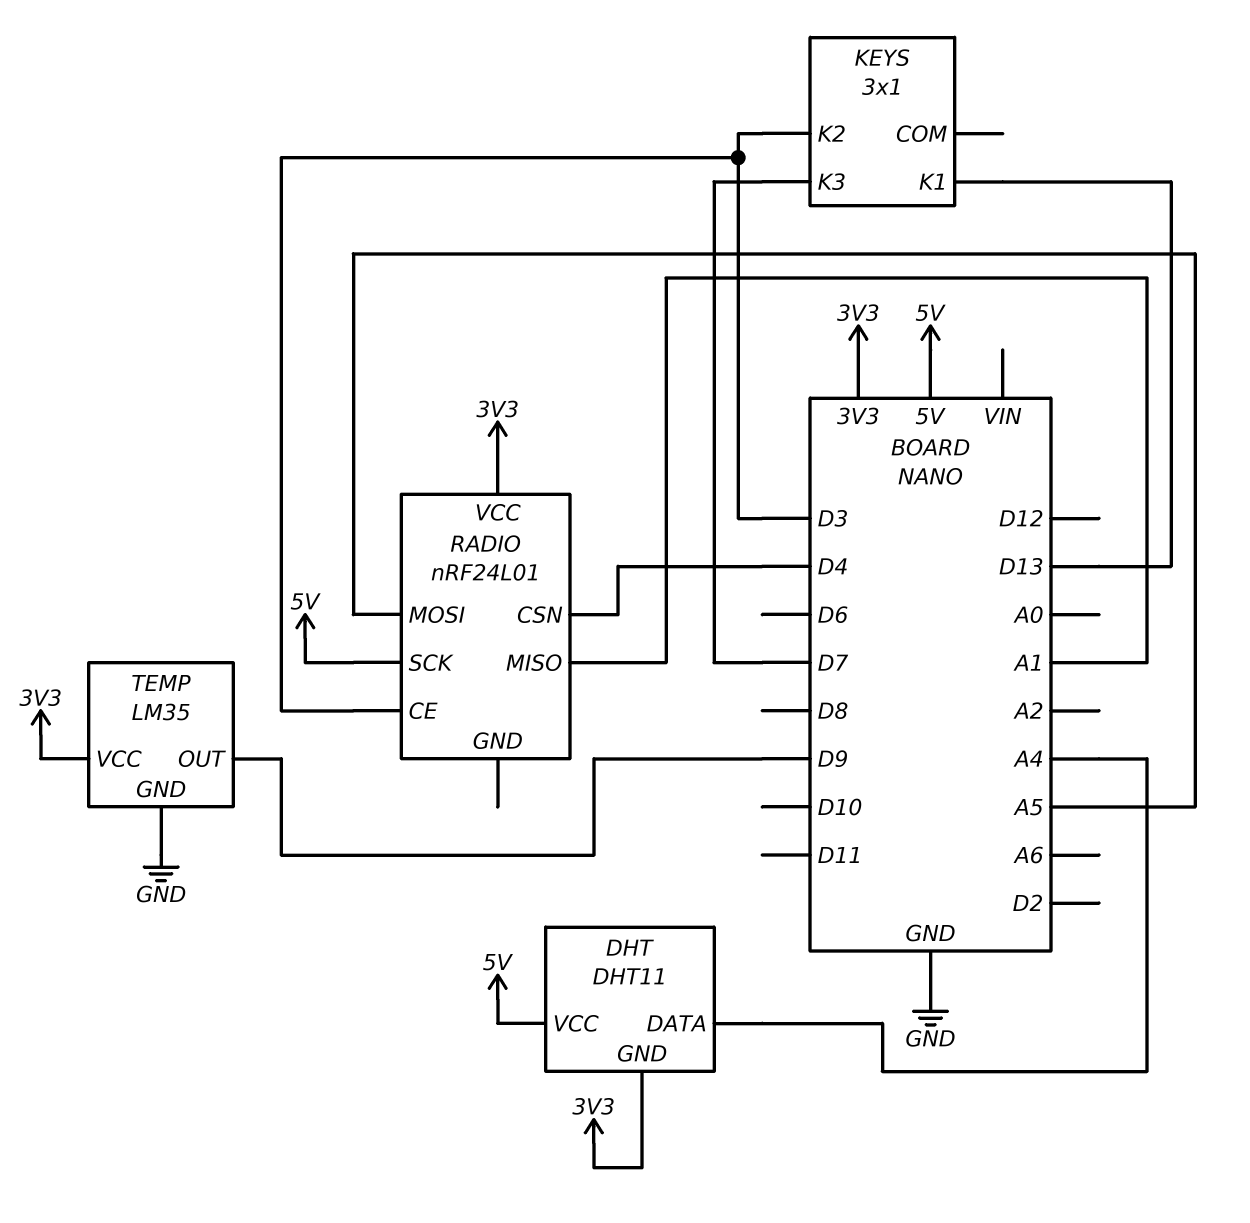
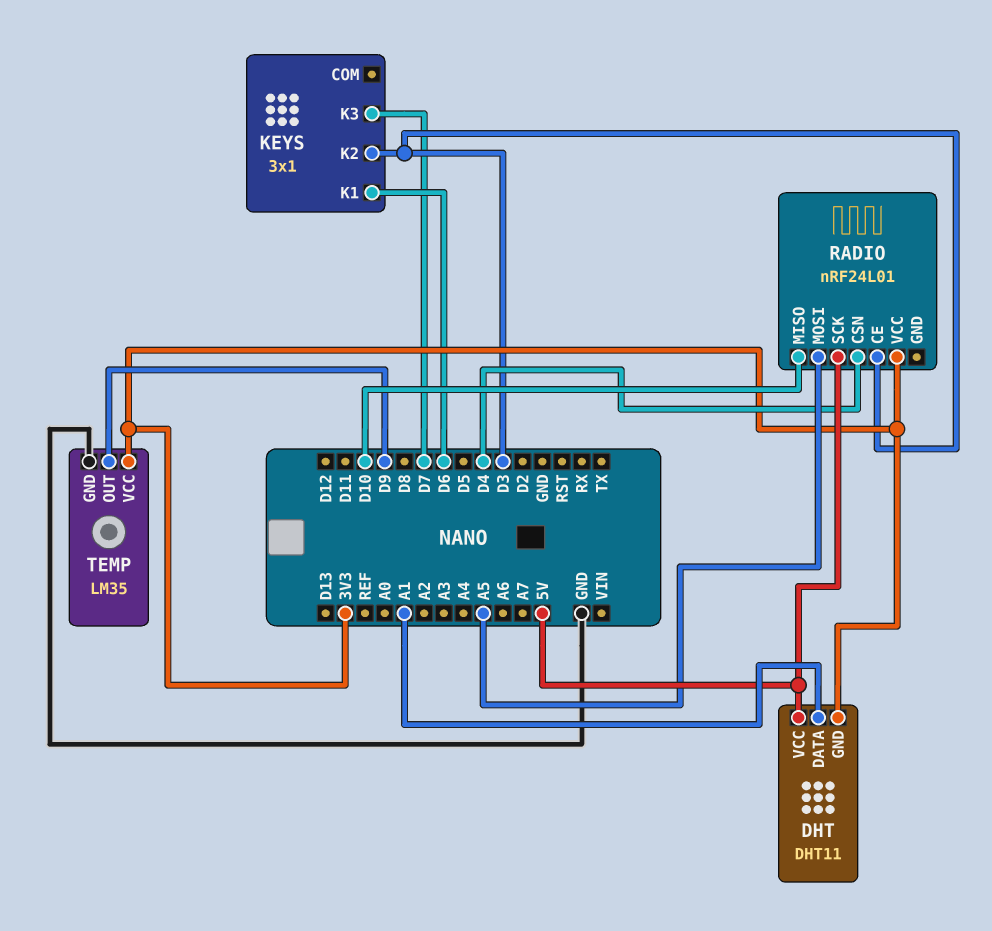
DHT pin DATA: A4 -> A1
KEYS pin K1: D13 -> D6
RADIO pin MISO: A1 -> D10

